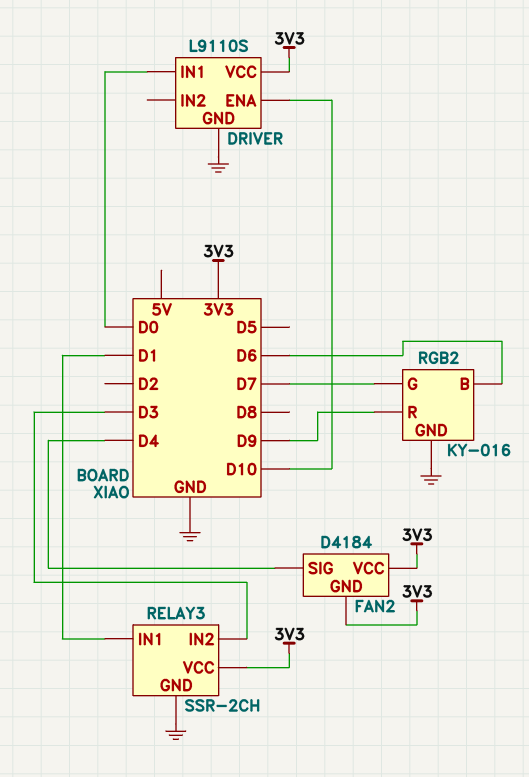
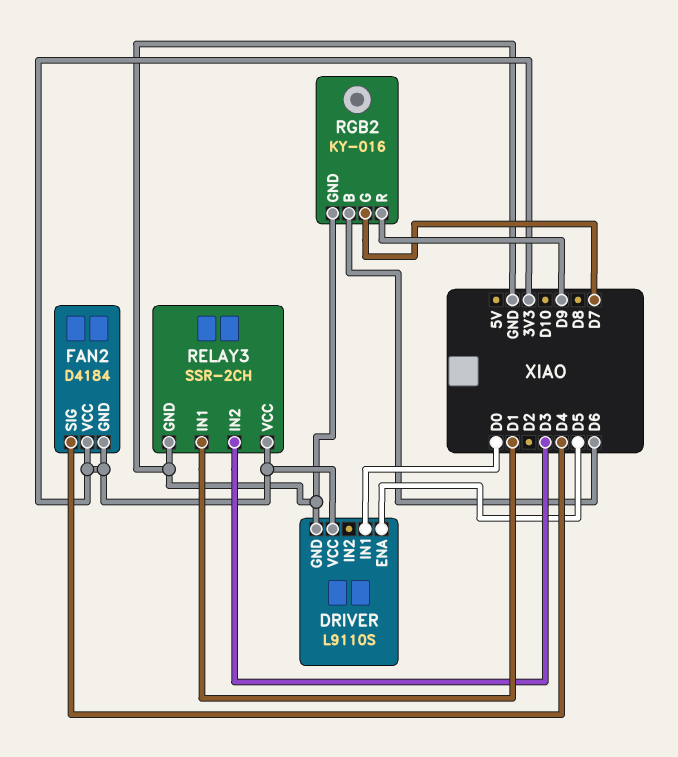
DRIVER pin ENA: D10 -> D5

